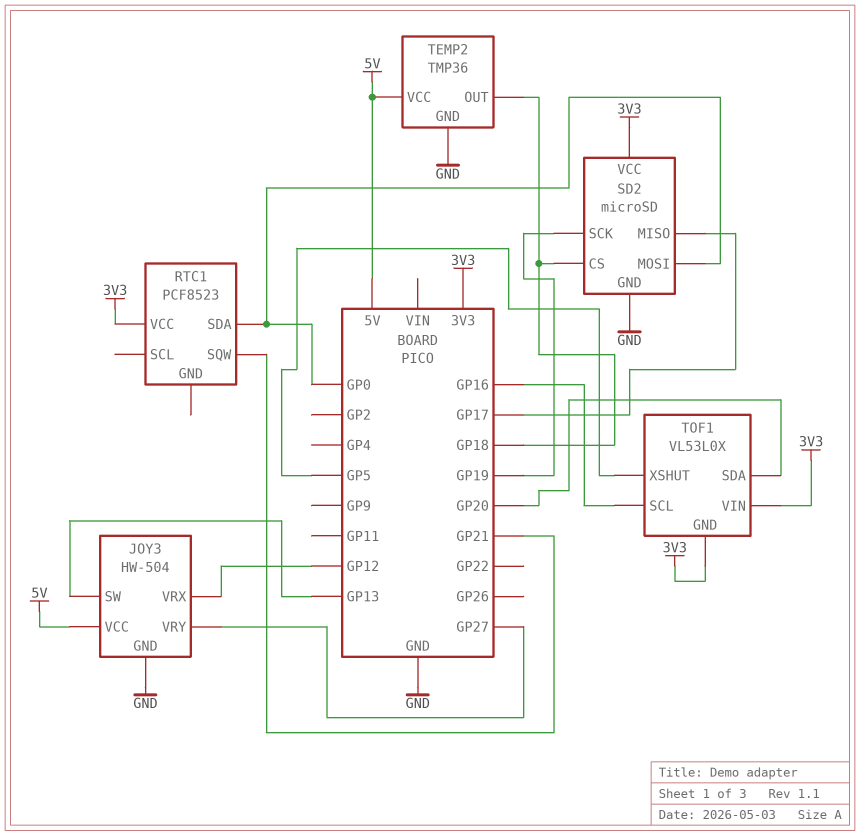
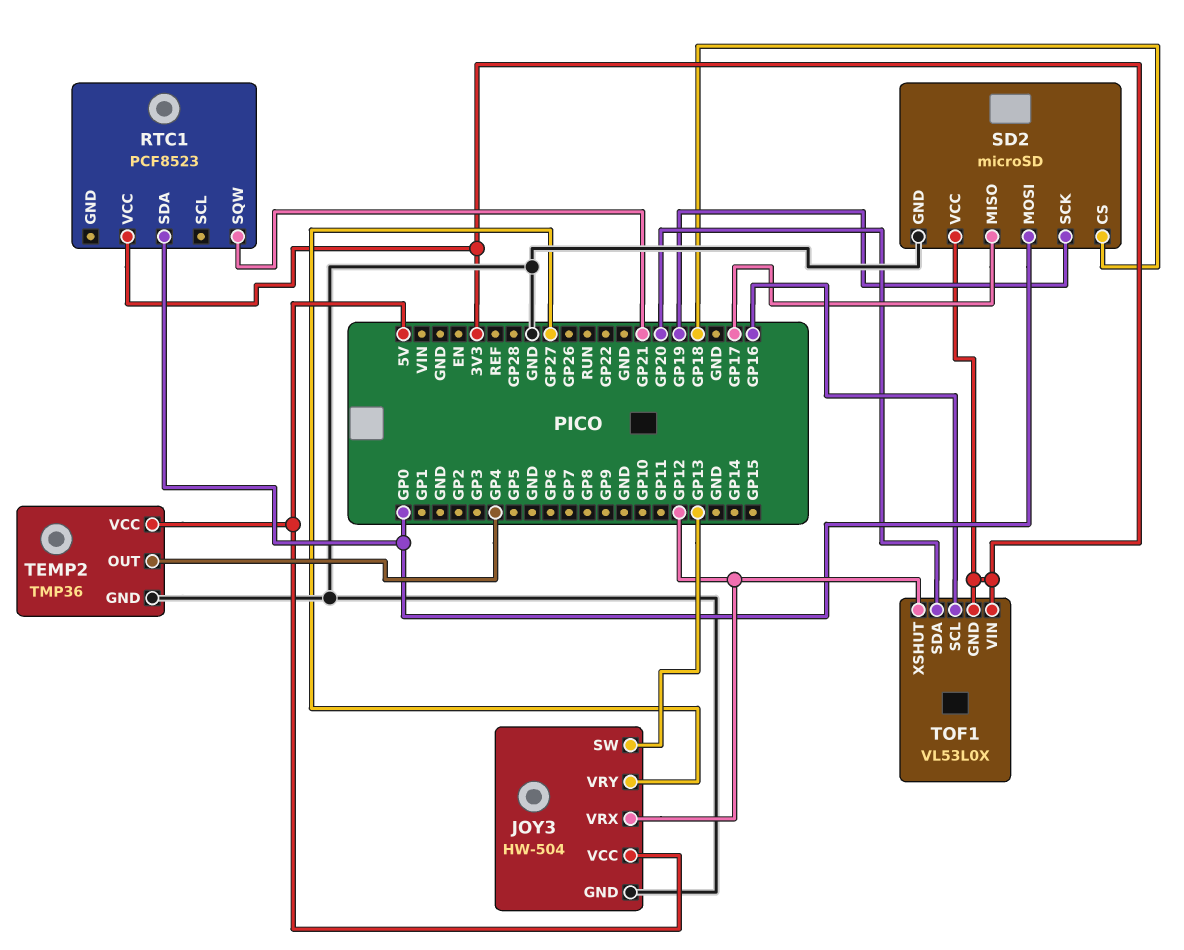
TEMP2 pin OUT: GP18 -> GP4
TOF1 pin XSHUT: GP5 -> GP12

